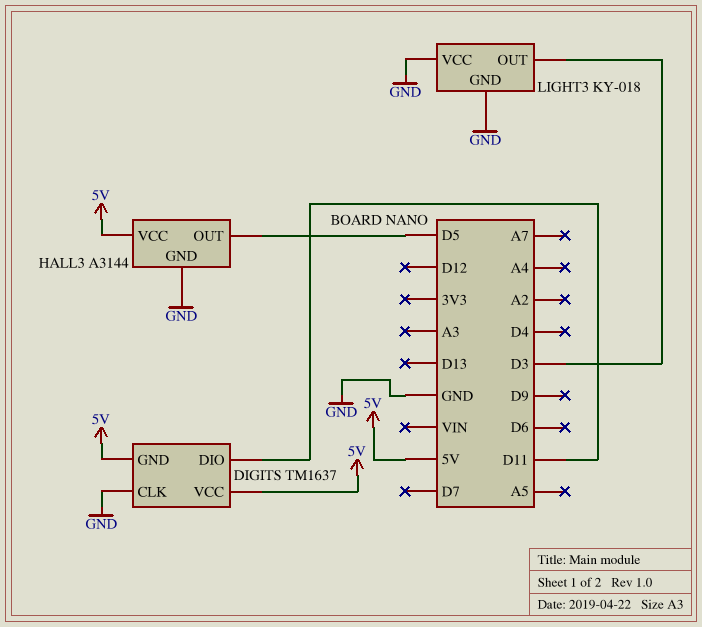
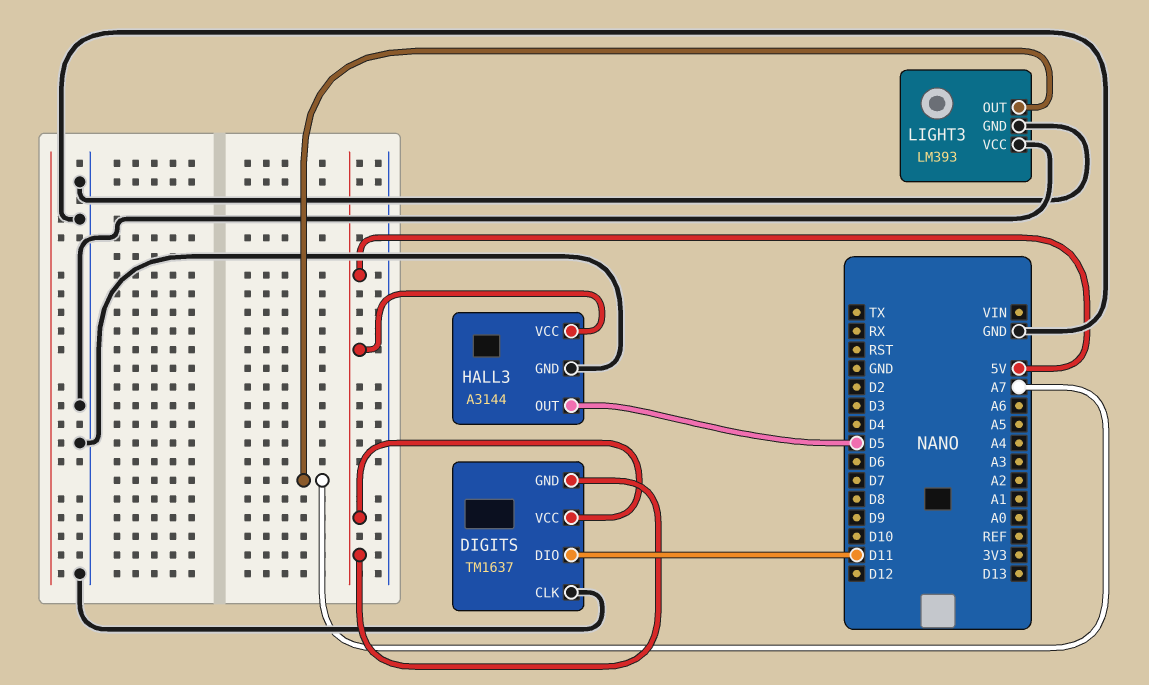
LIGHT3: KY-018 -> LM393
LIGHT3 pin OUT: D3 -> A7

